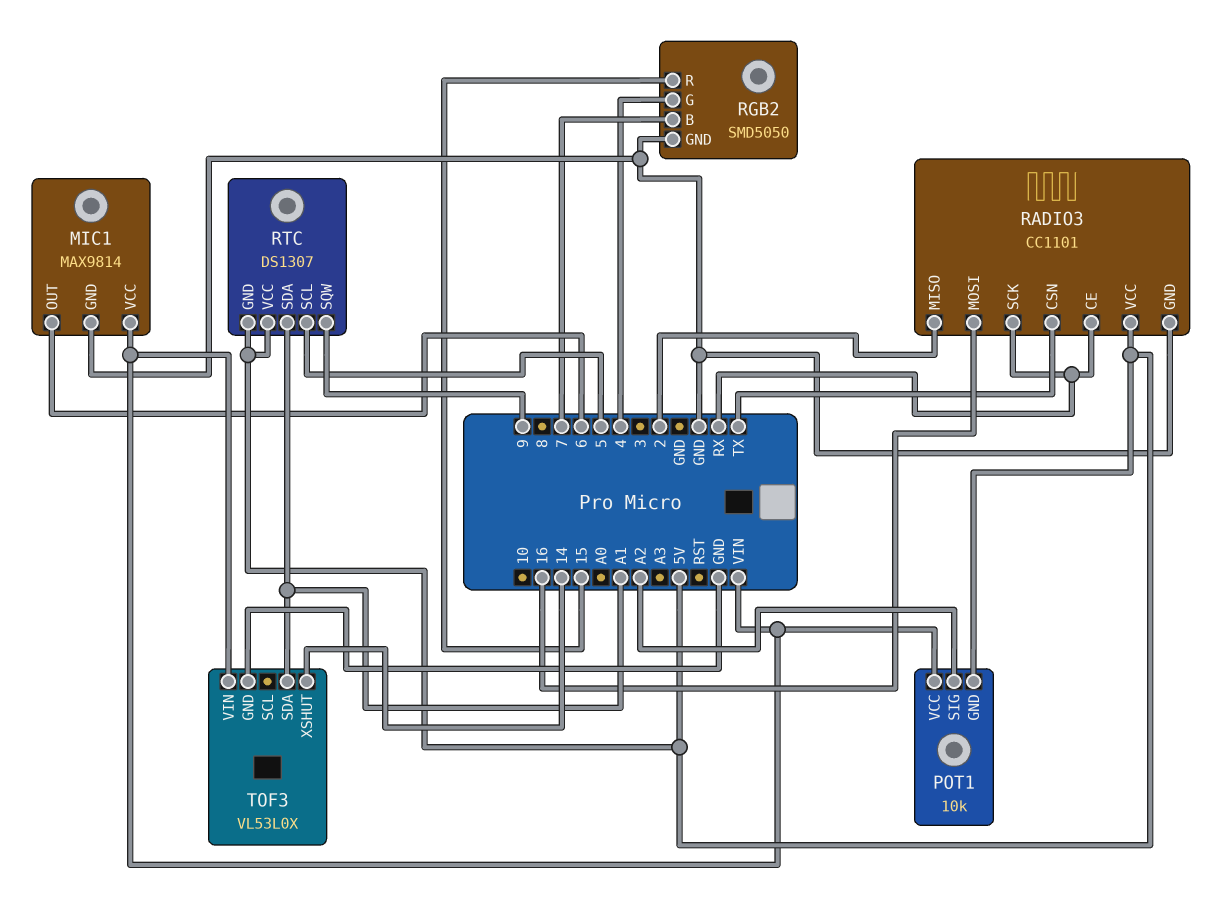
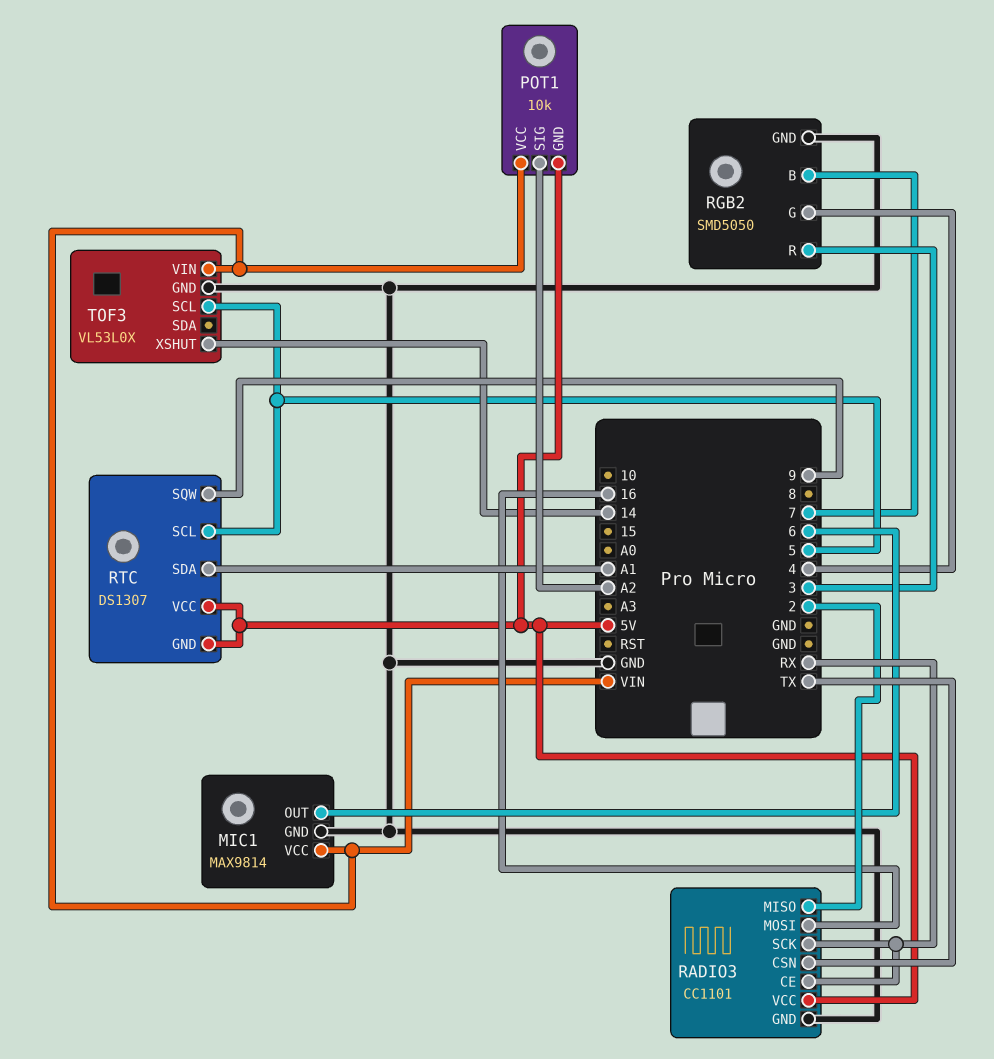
RGB2 pin R: 15 -> 3
TOF3 pin SCL: none -> 5
TOF3 pin SDA: A1 -> none

